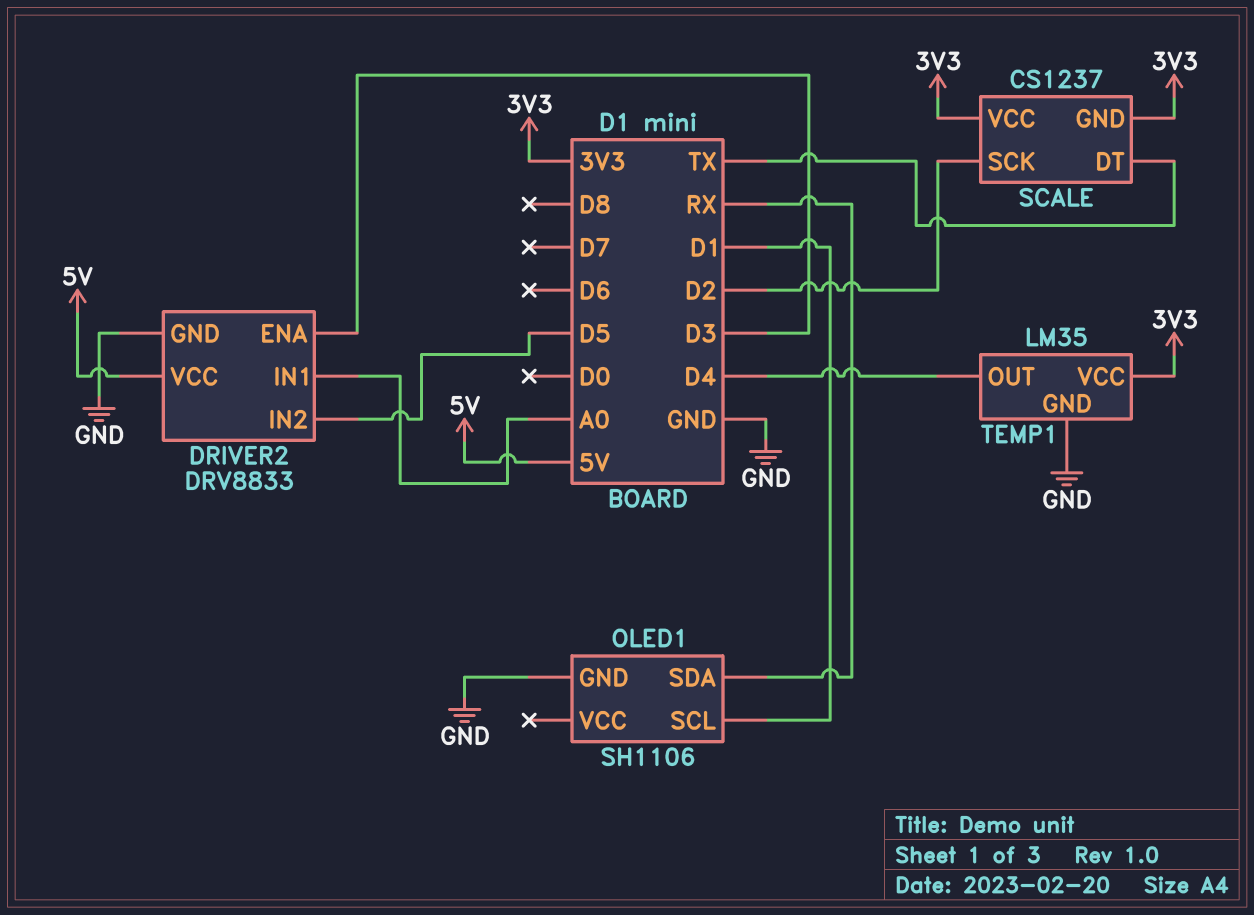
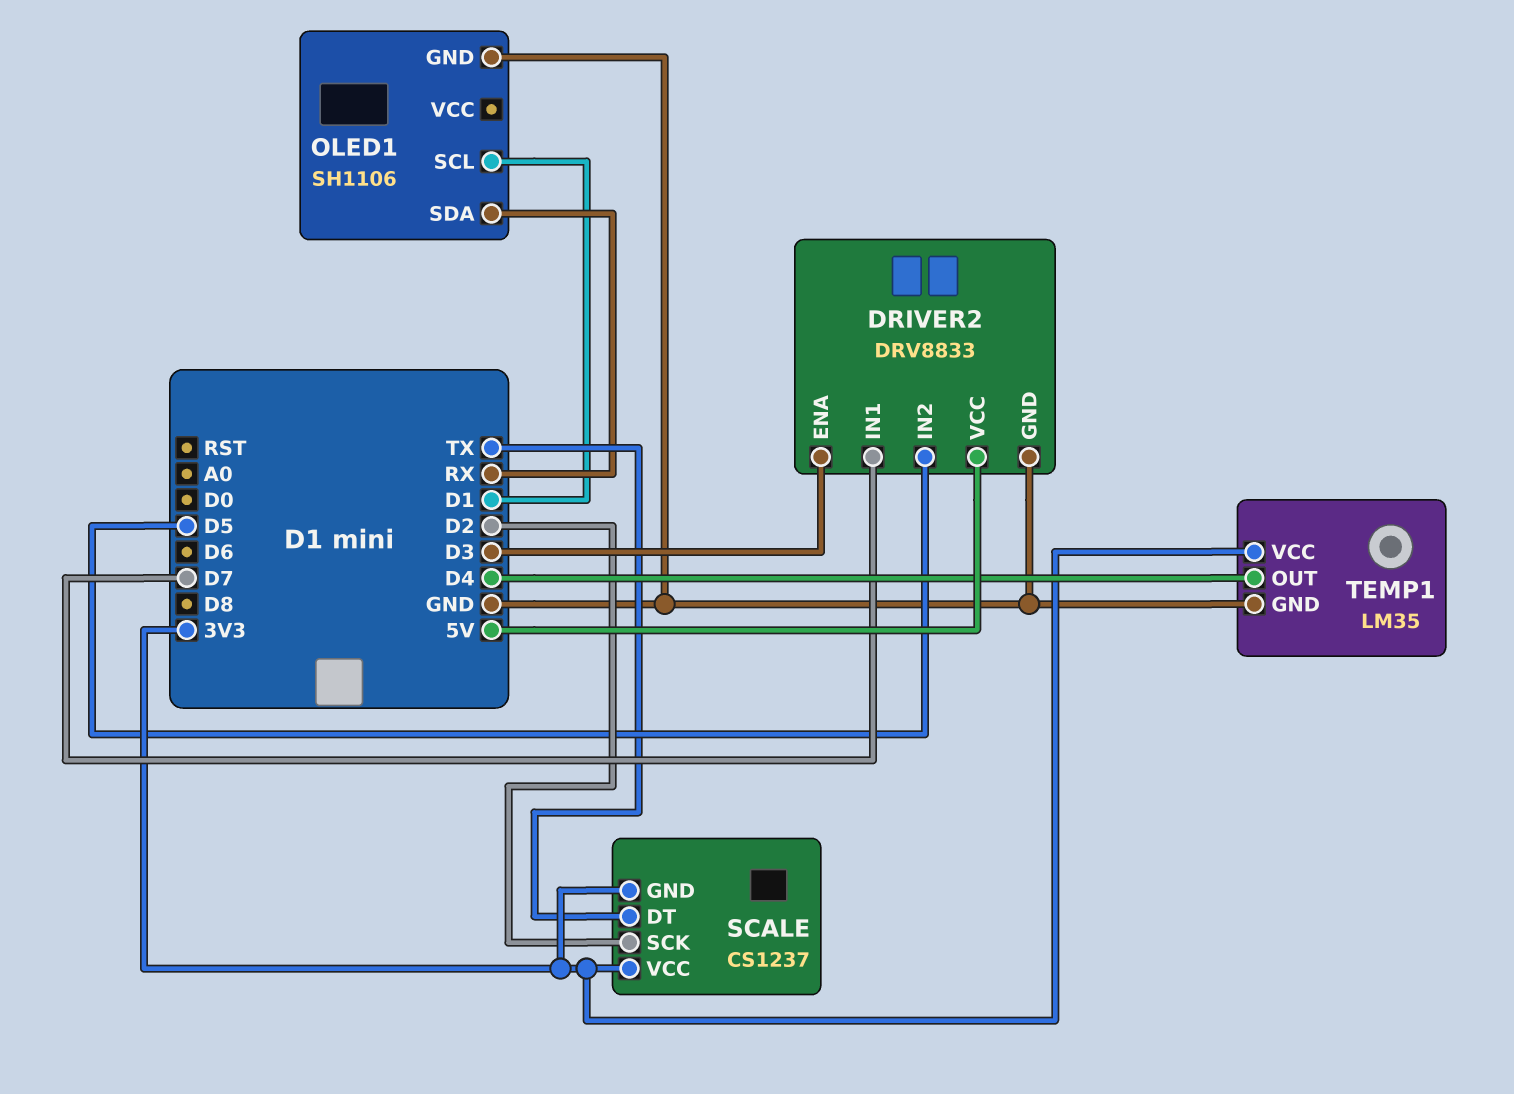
DRIVER2 pin IN1: A0 -> D7

